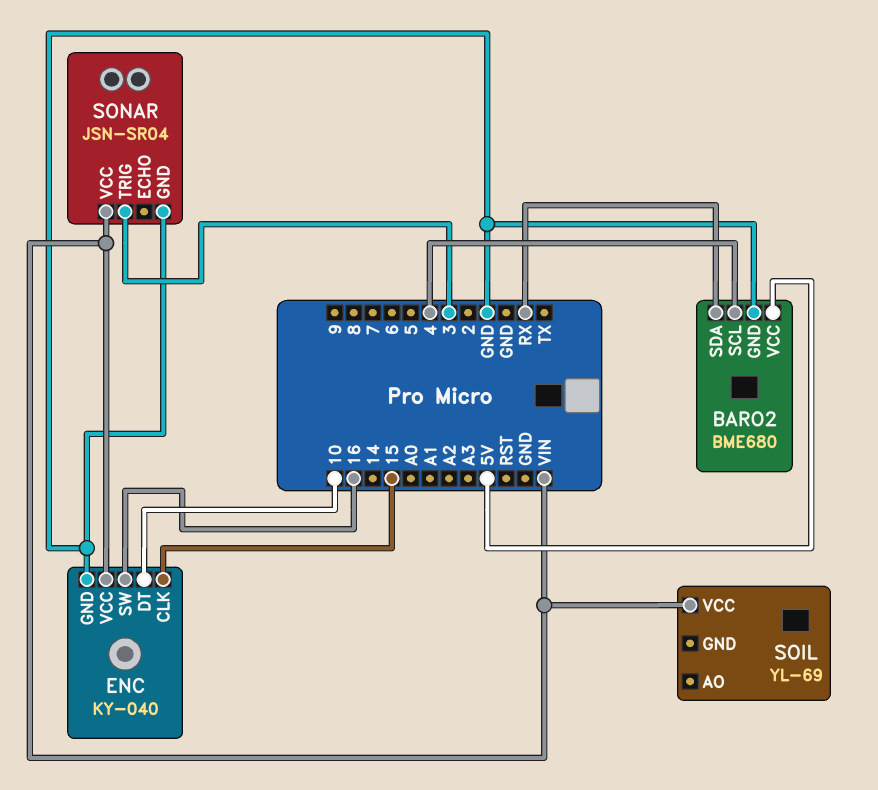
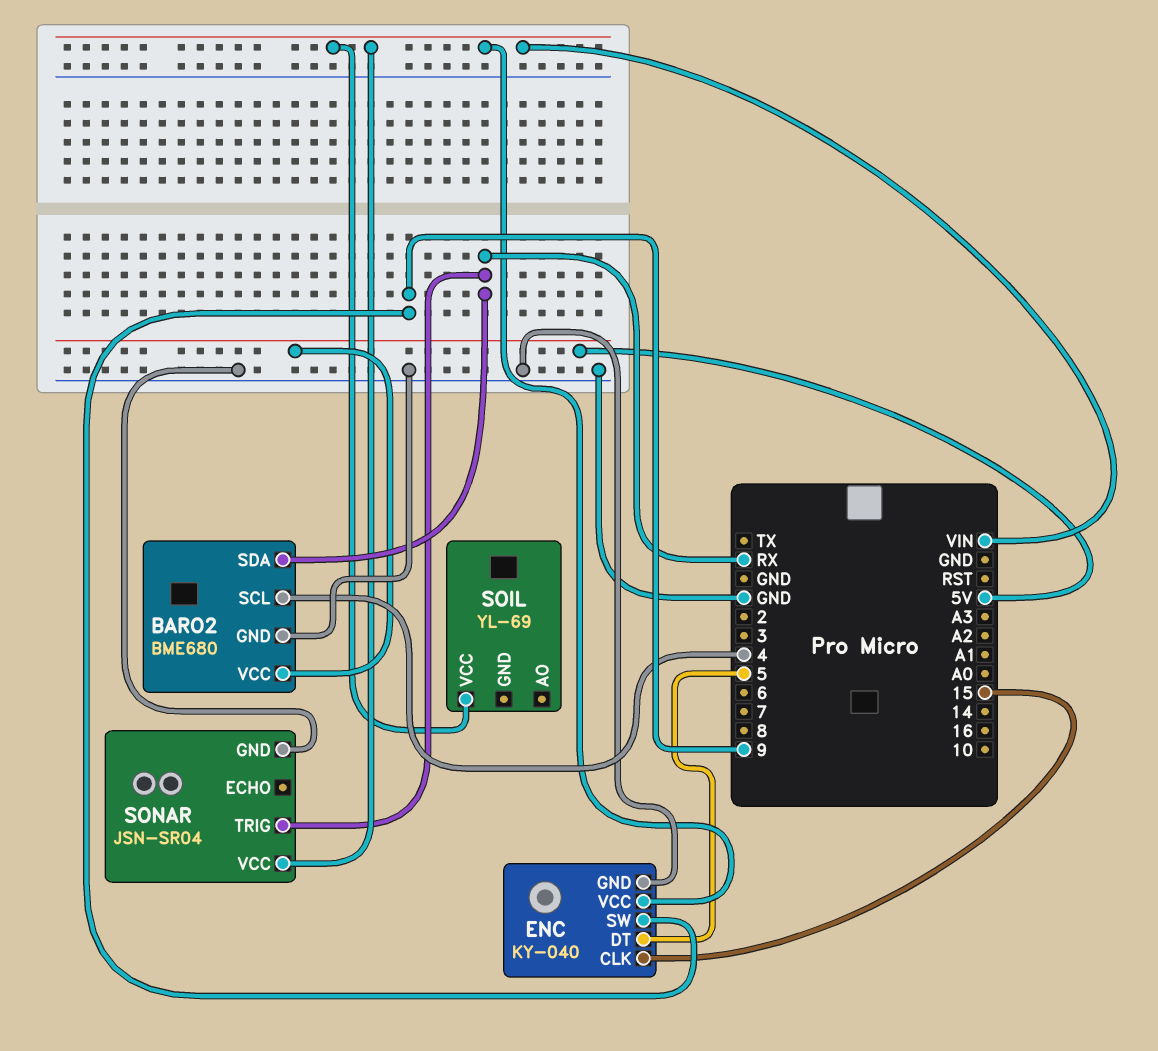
ENC pin DT: 10 -> 5
ENC pin SW: 16 -> 9
SONAR pin TRIG: 3 -> RX

